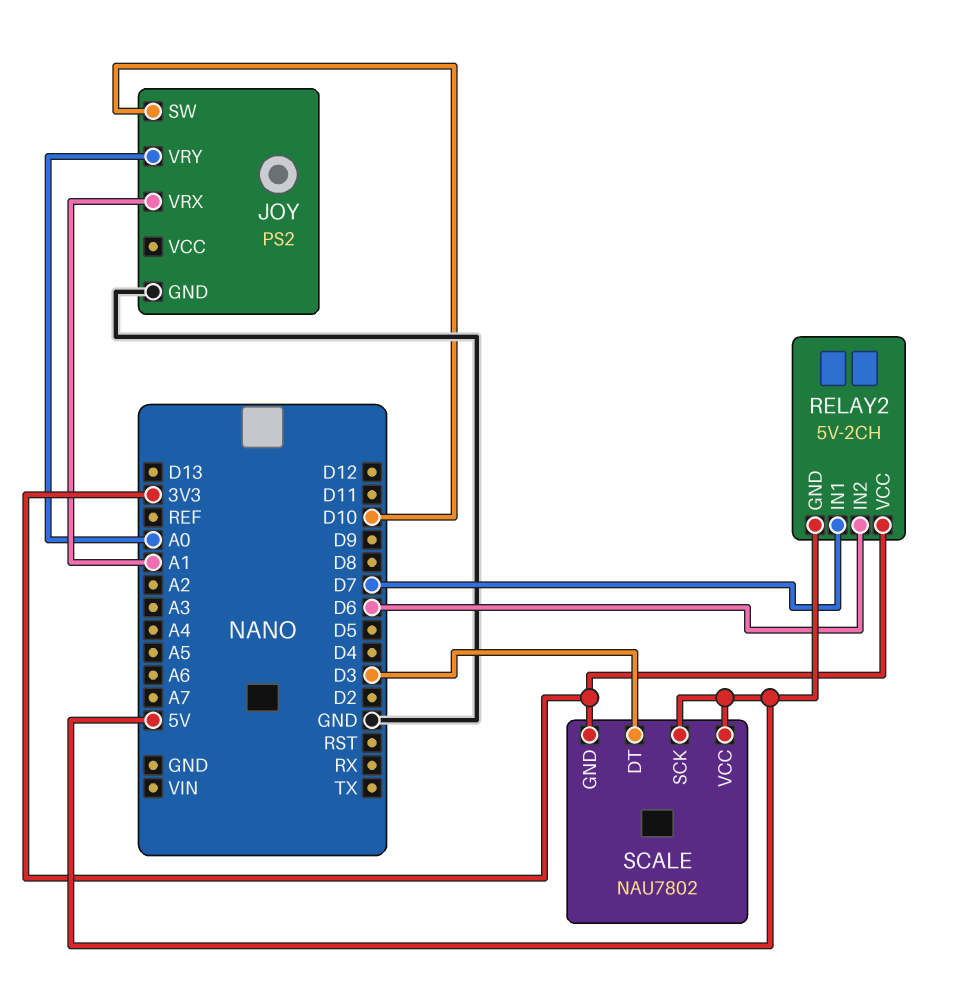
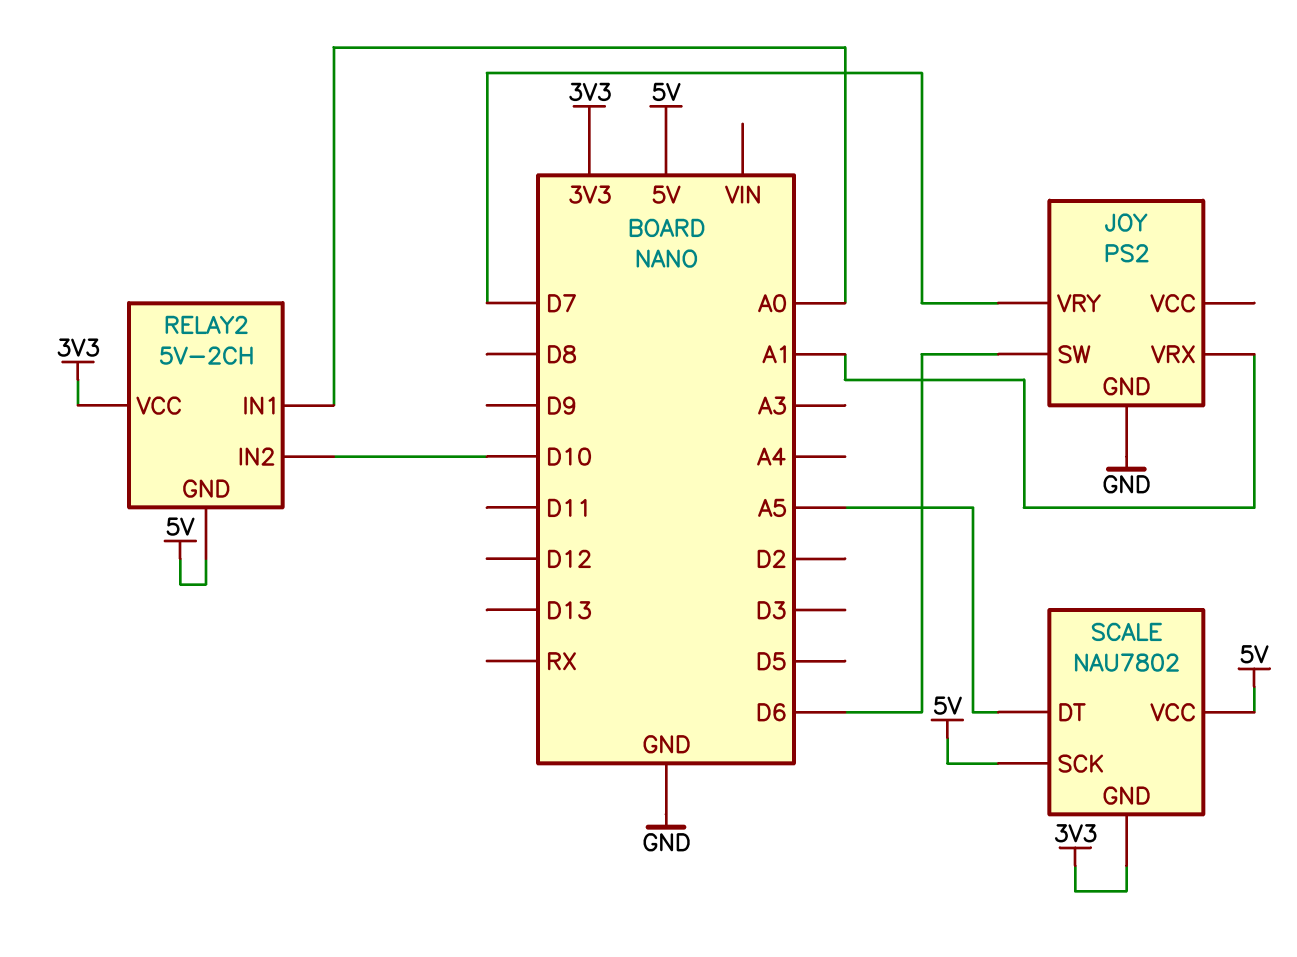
JOY pin SW: D10 -> D6
JOY pin VRY: A0 -> D7
RELAY2 pin IN1: D7 -> A0
RELAY2 pin IN2: D6 -> D10
SCALE pin DT: D3 -> A5

